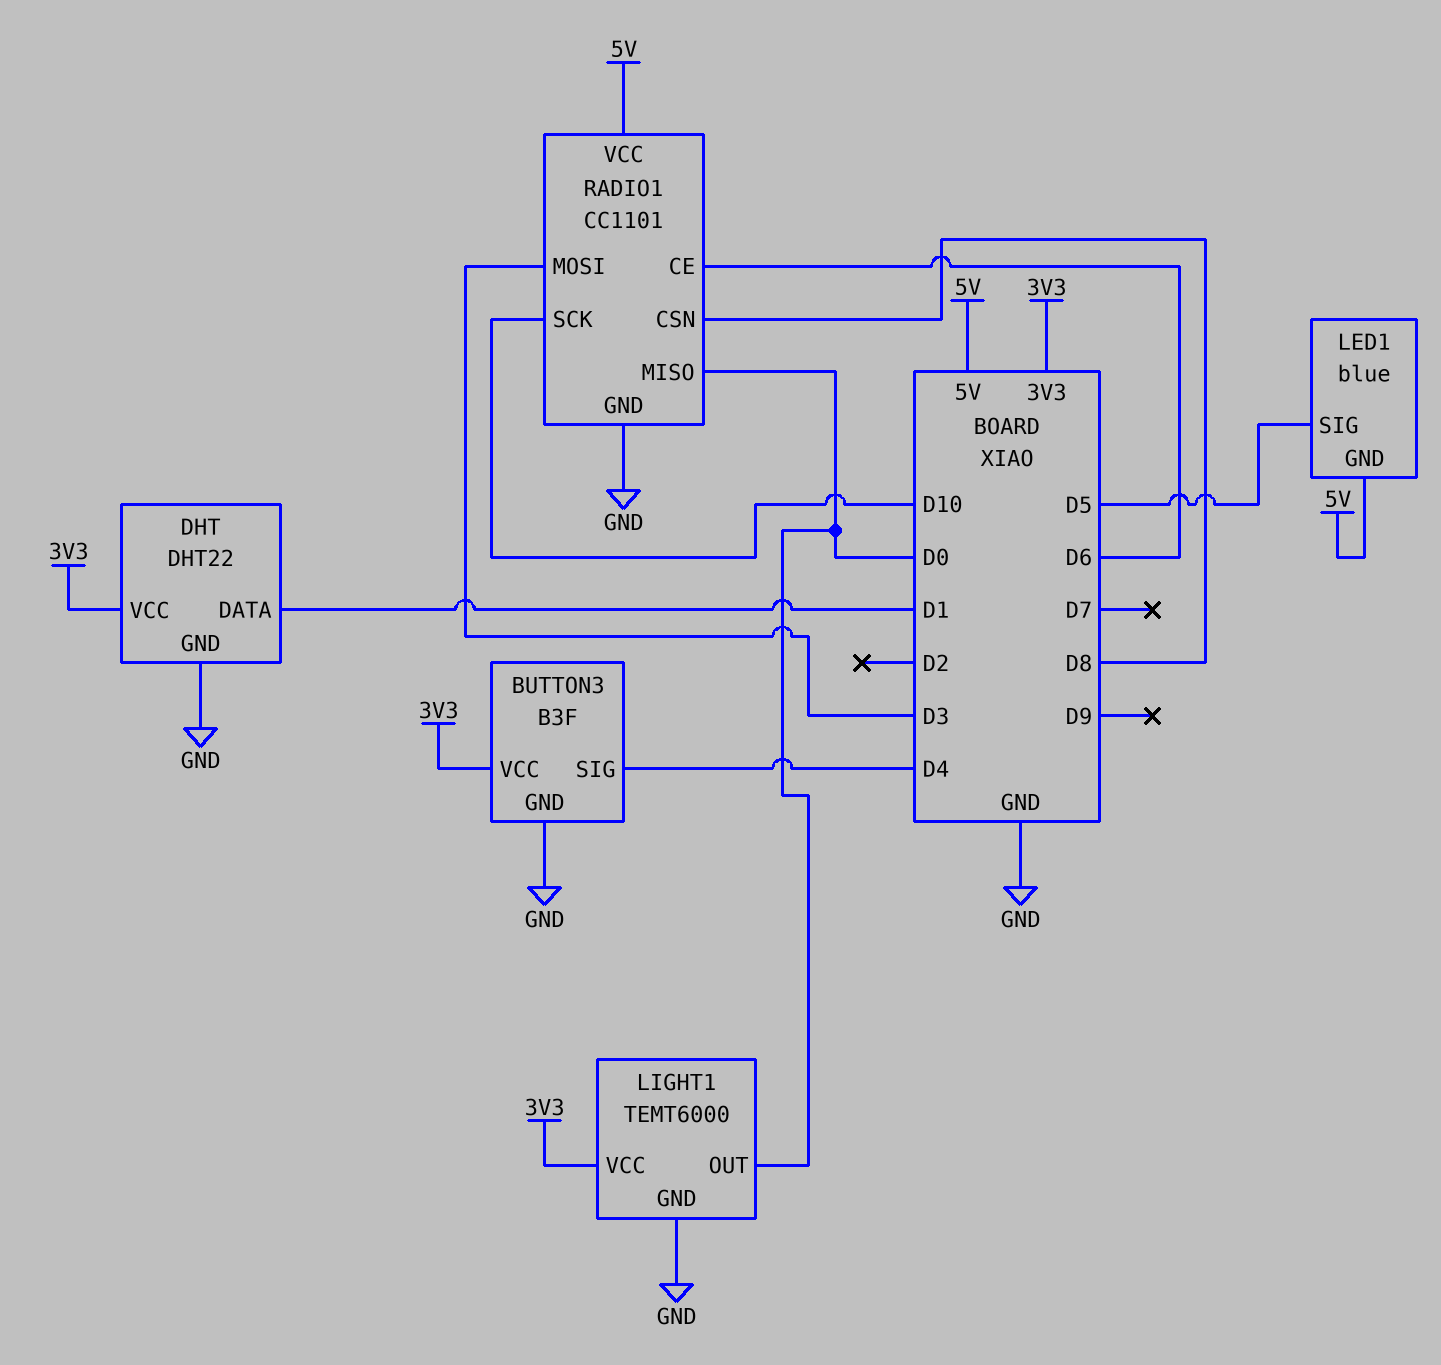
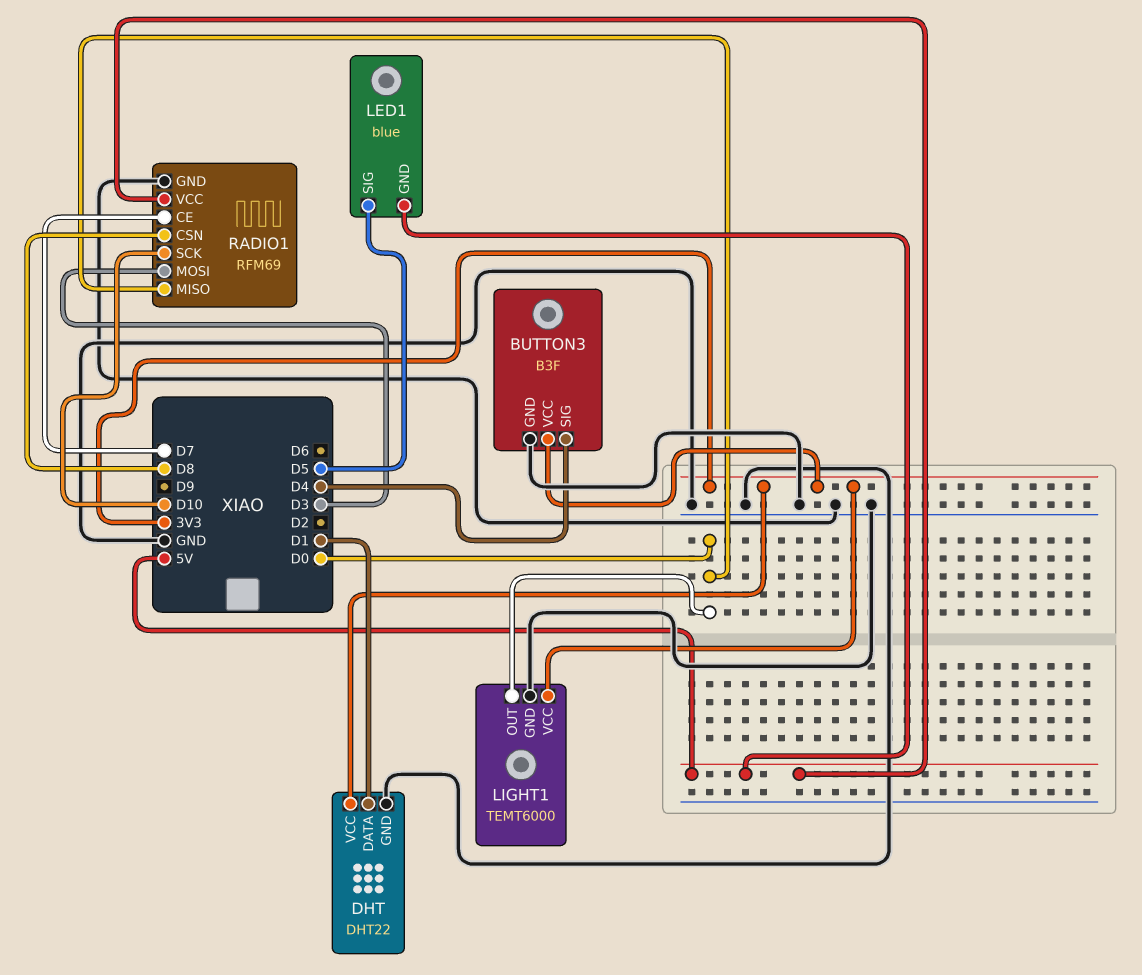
RADIO1: CC1101 -> RFM69
RADIO1 pin CE: D6 -> D7

